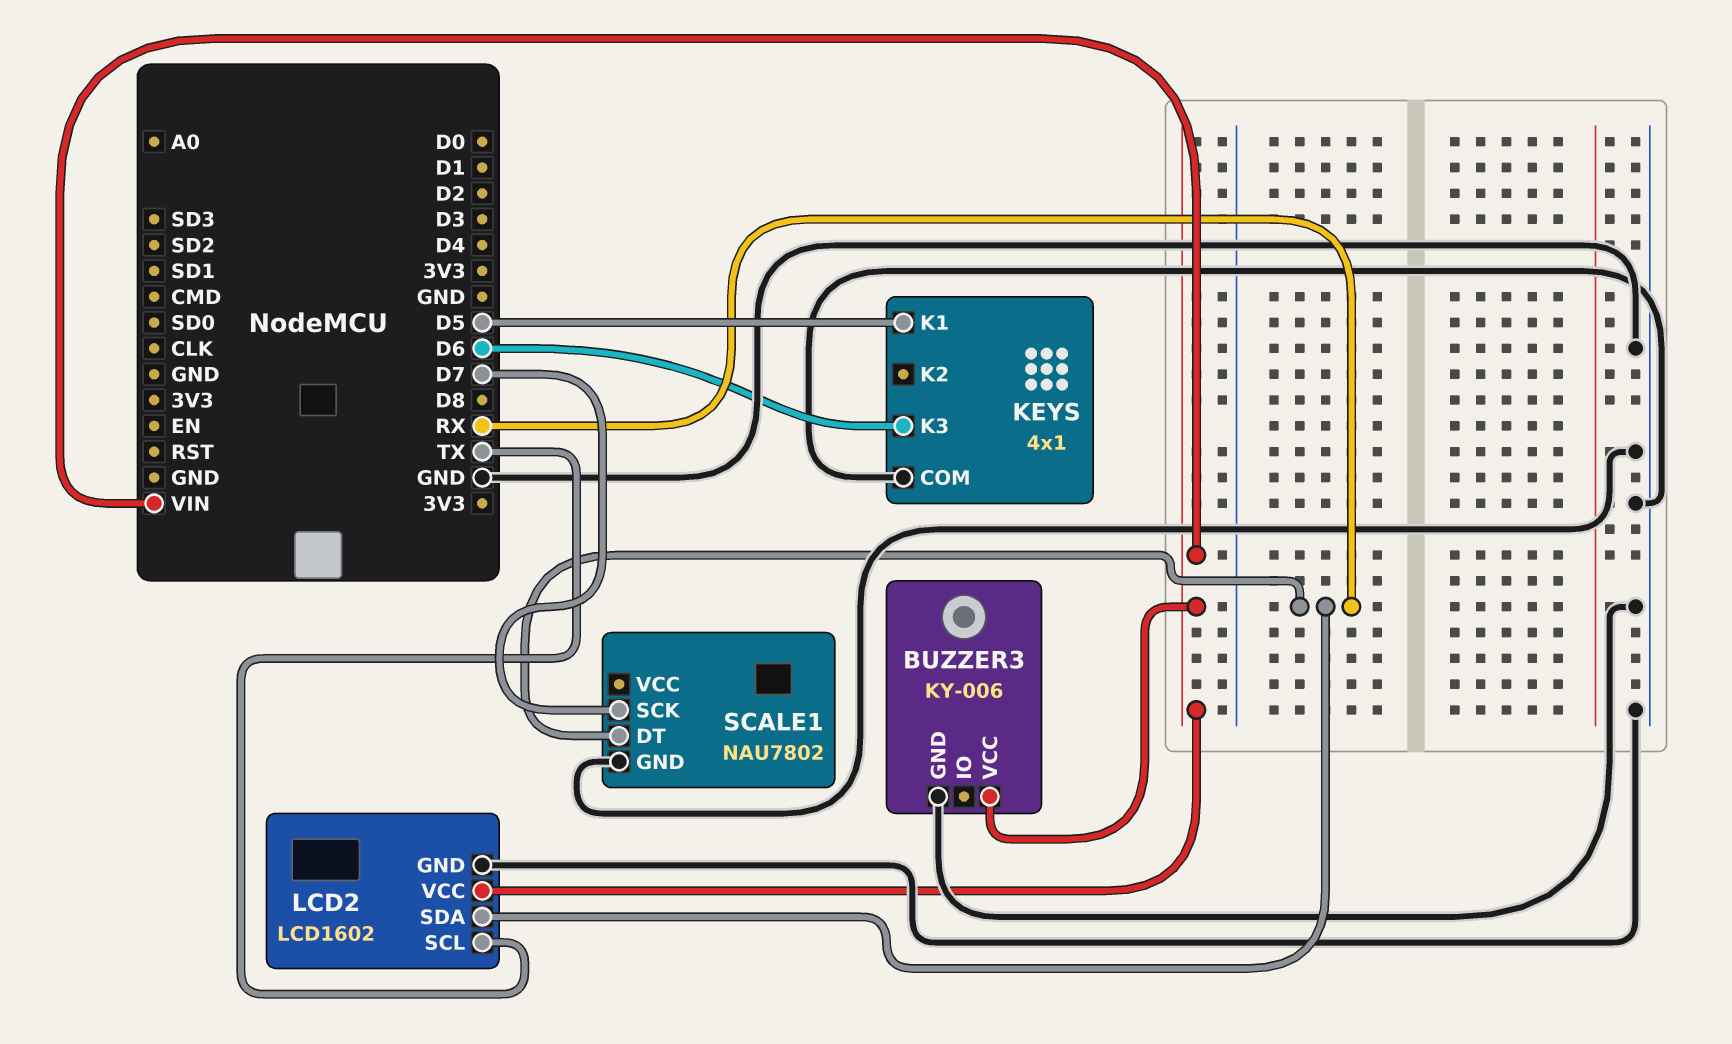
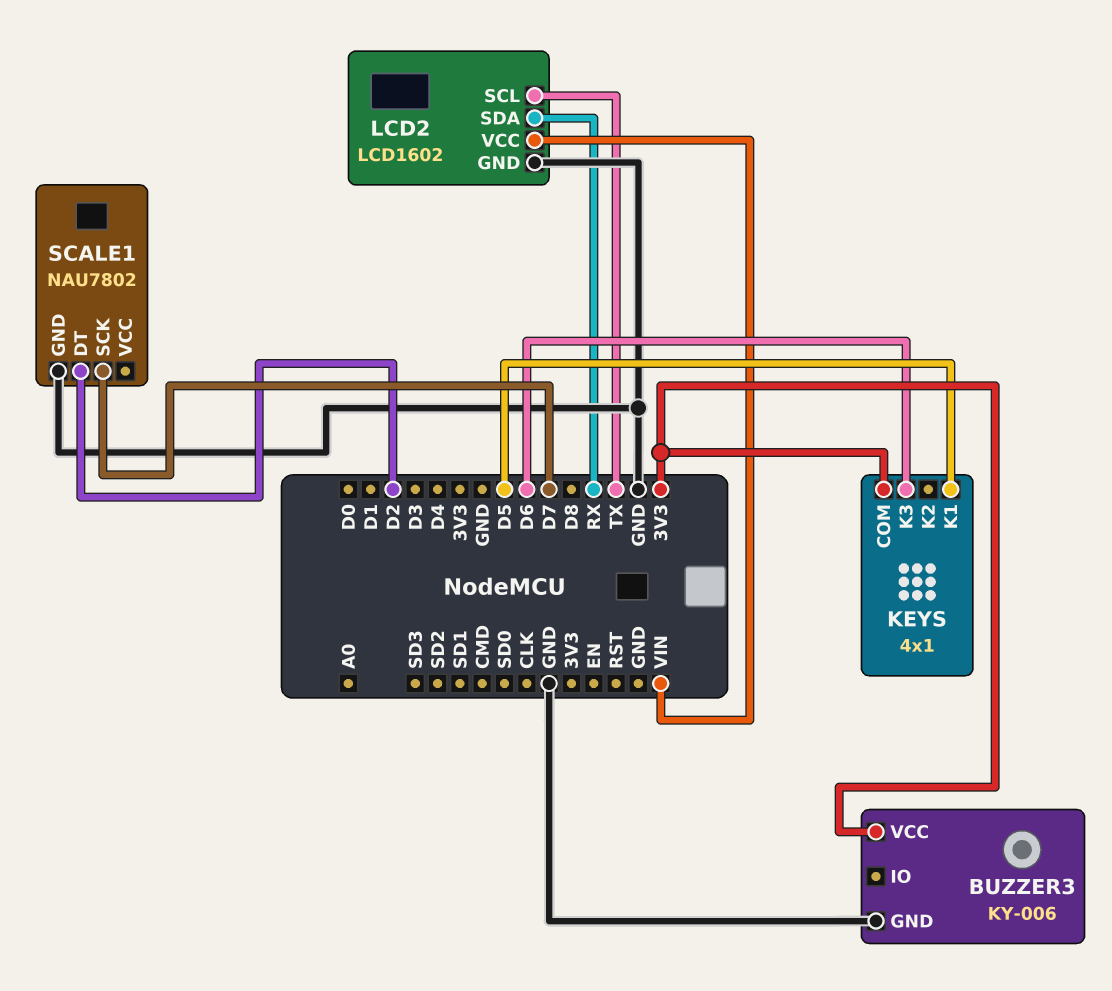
BUZZER3 pin VCC: VIN -> 3V3
KEYS pin COM: GND -> 3V3
SCALE1 pin DT: RX -> D2

